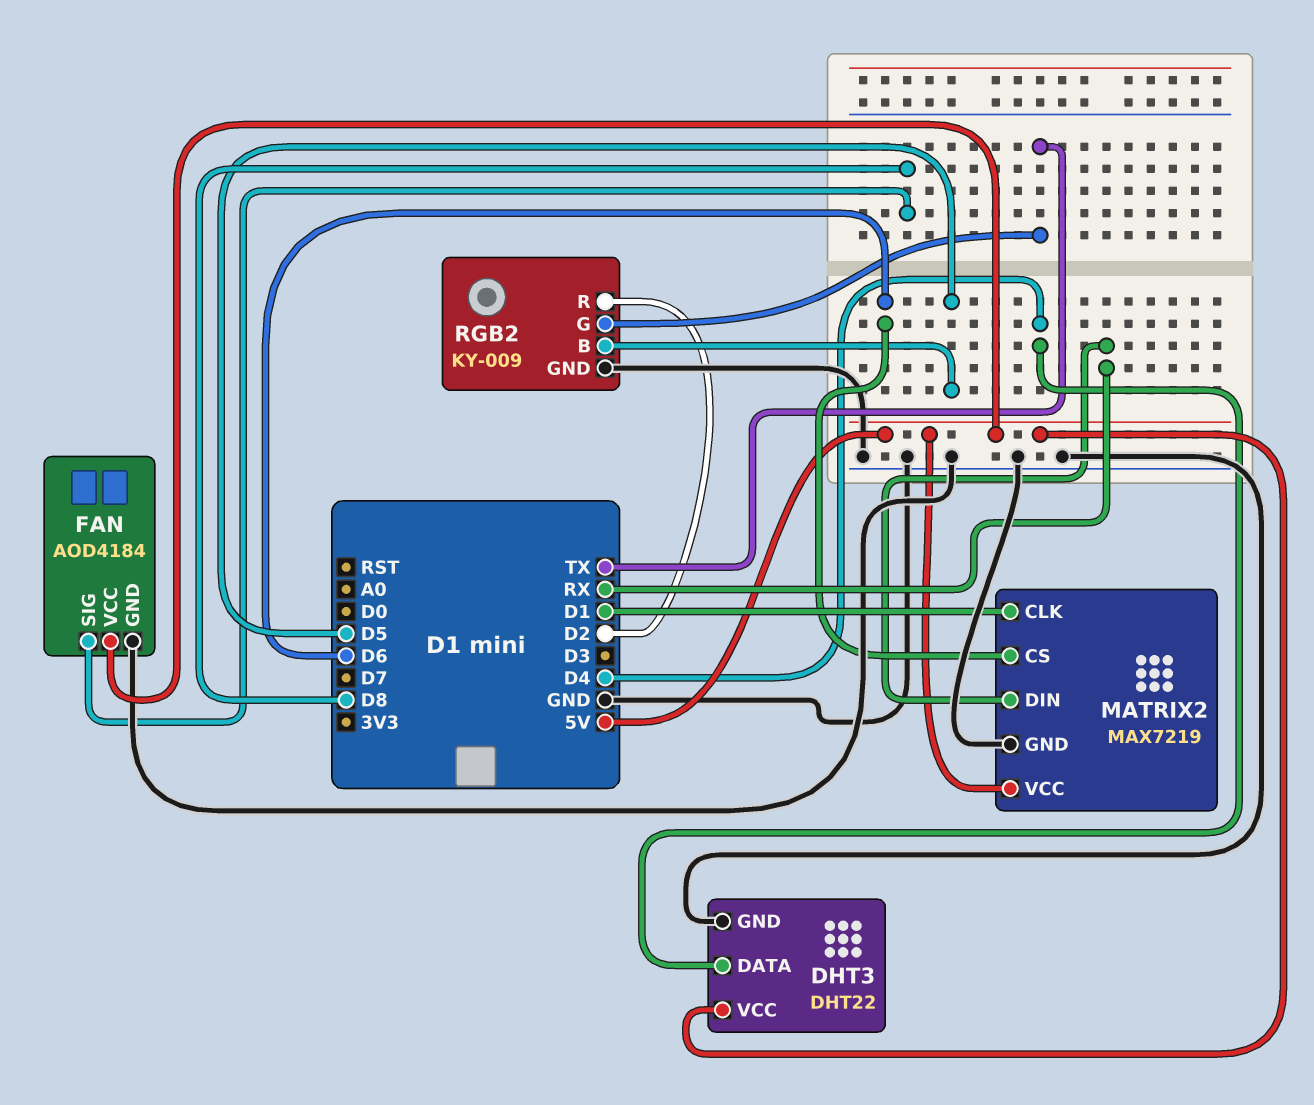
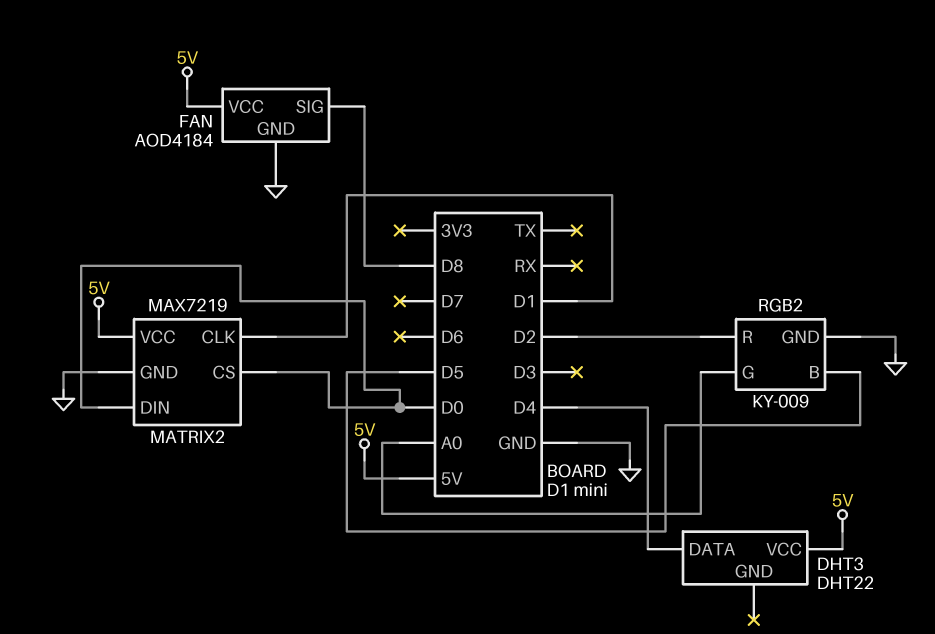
DHT3 pin GND: GND -> none
MATRIX2 pin CS: D6 -> D0
MATRIX2 pin DIN: RX -> D0
RGB2 pin G: TX -> A0

